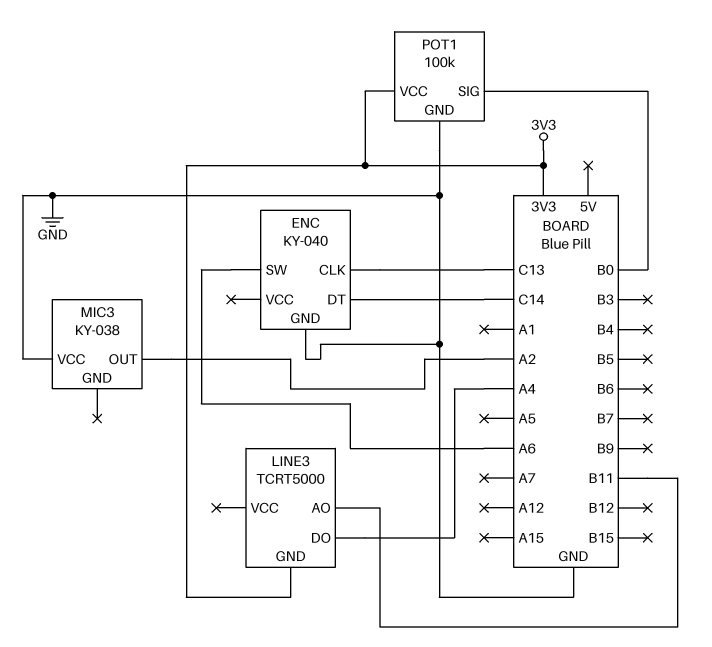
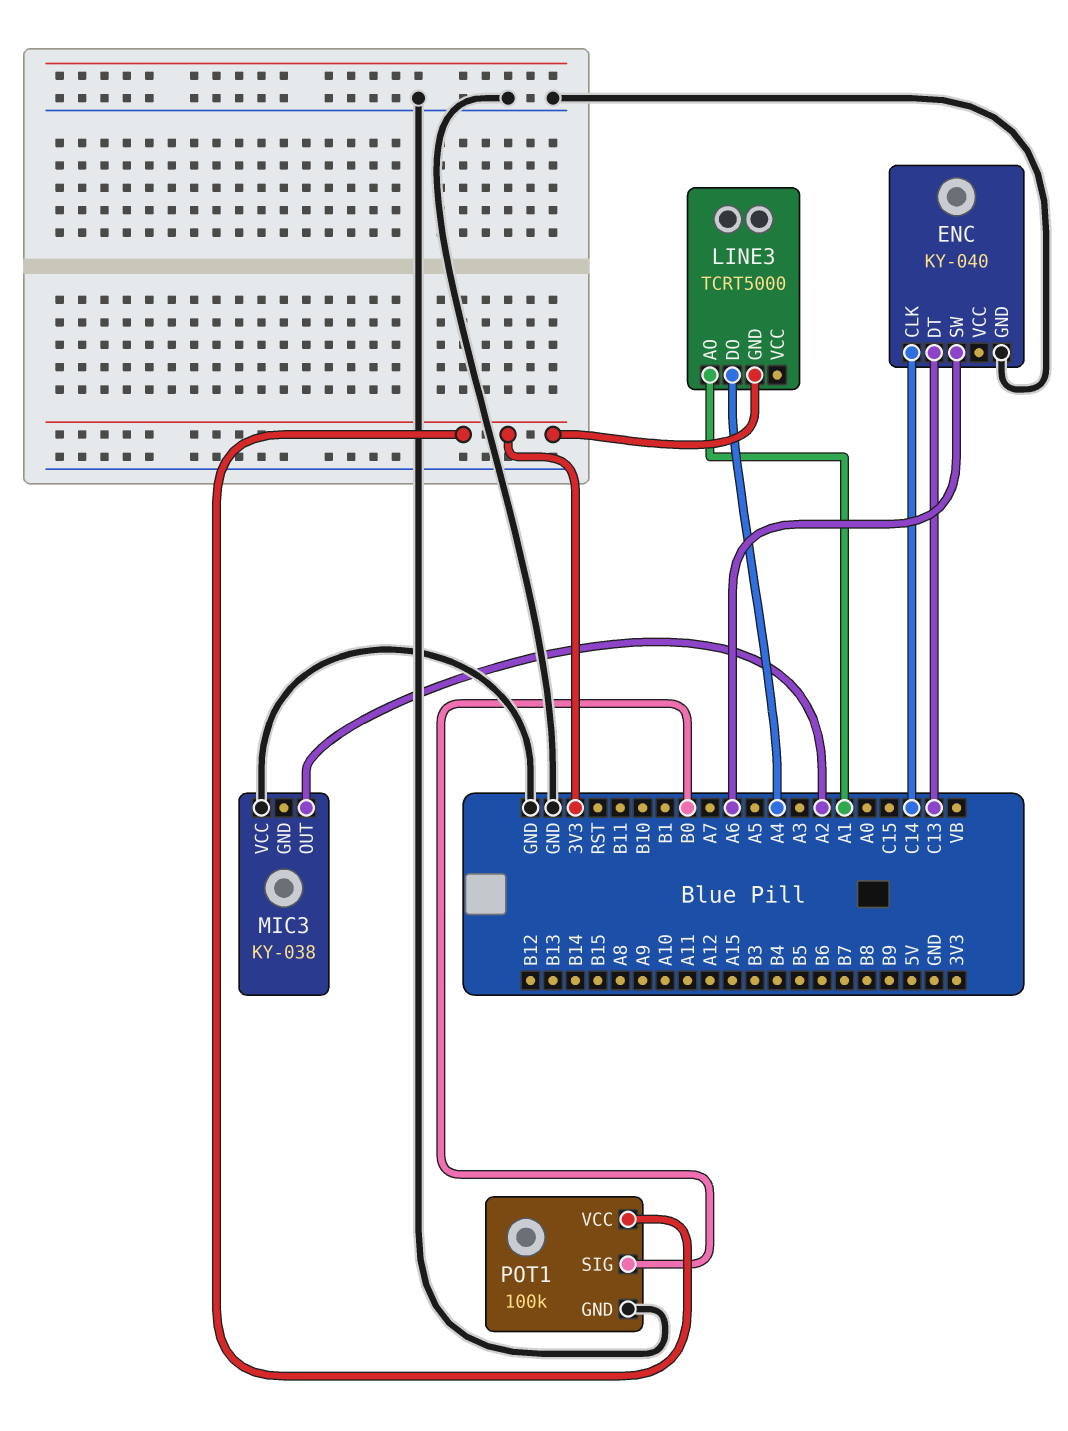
ENC pin CLK: C13 -> C14
ENC pin DT: C14 -> C13
LINE3 pin AO: B11 -> A1

